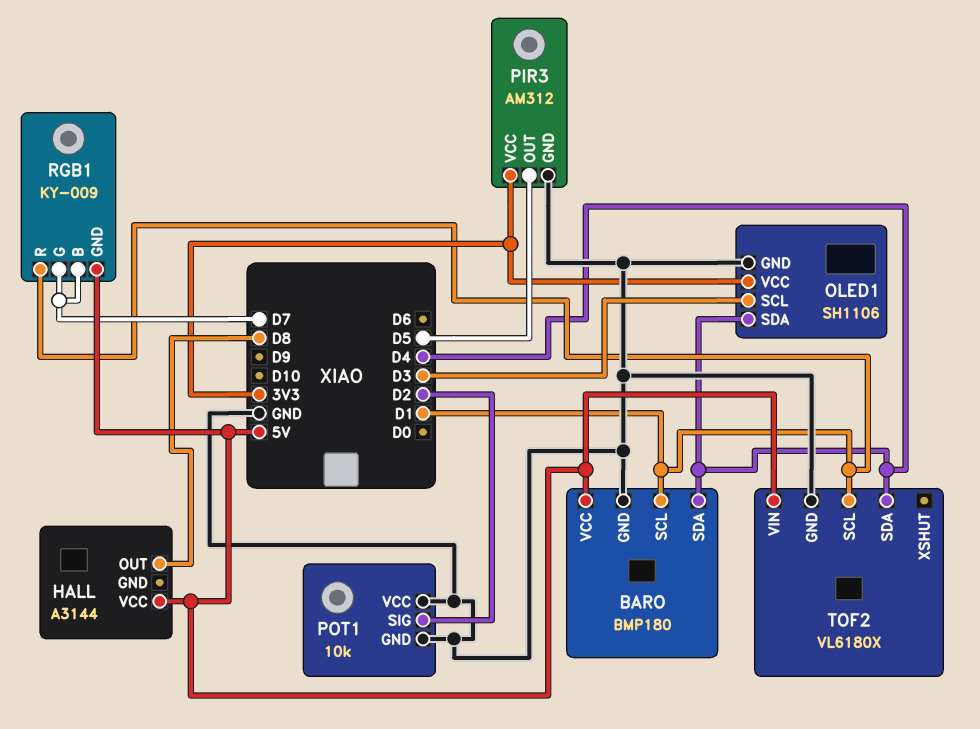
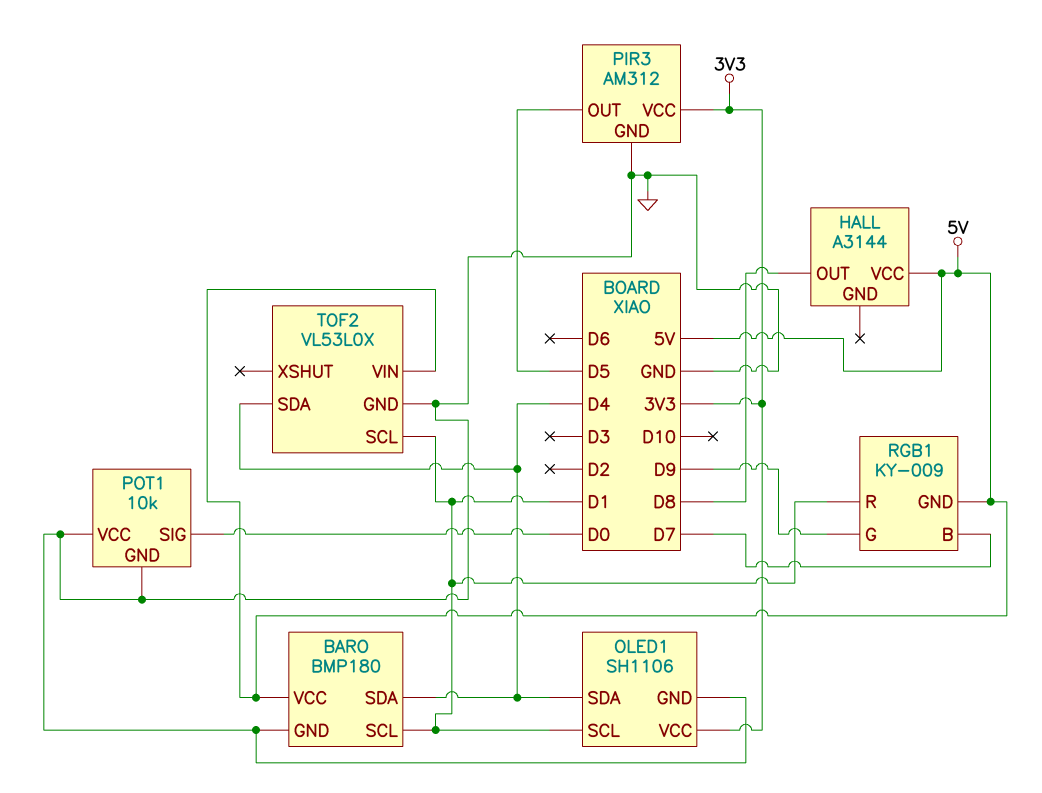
OLED1 pin SCL: D3 -> D1
POT1 pin SIG: D2 -> D0
RGB1 pin G: D7 -> D9
TOF2: VL6180X -> VL53L0X

